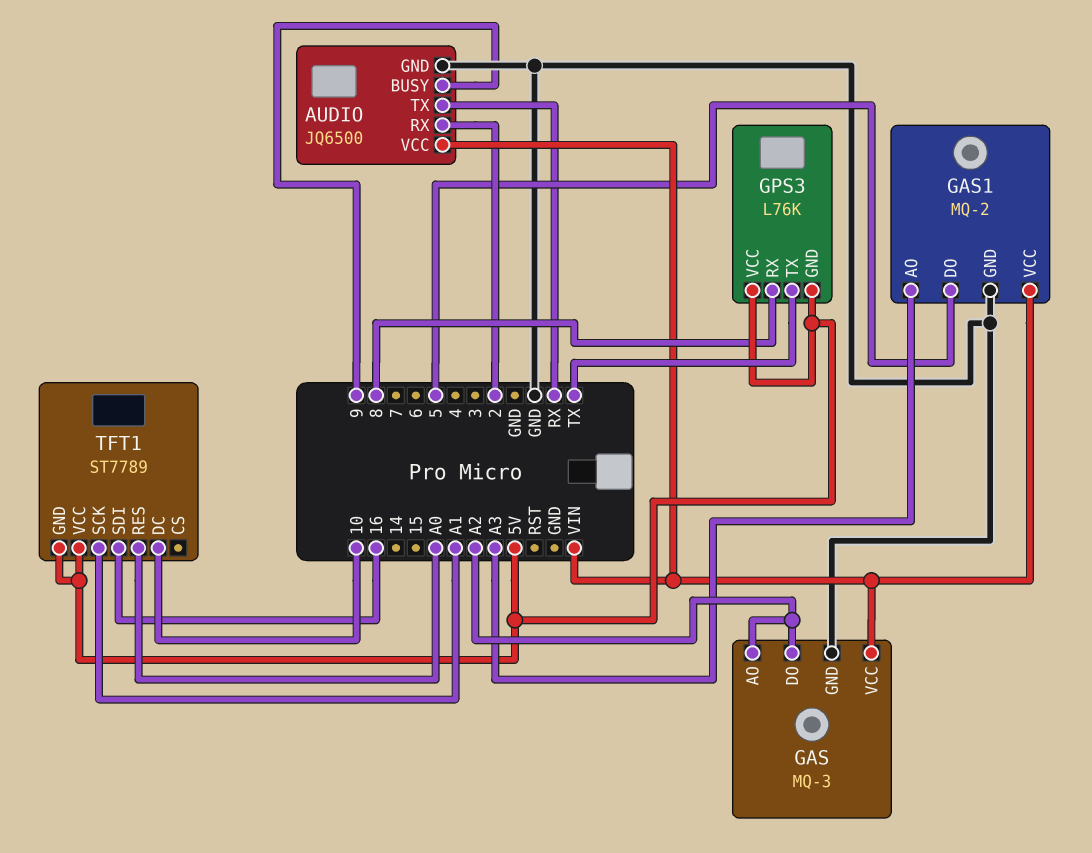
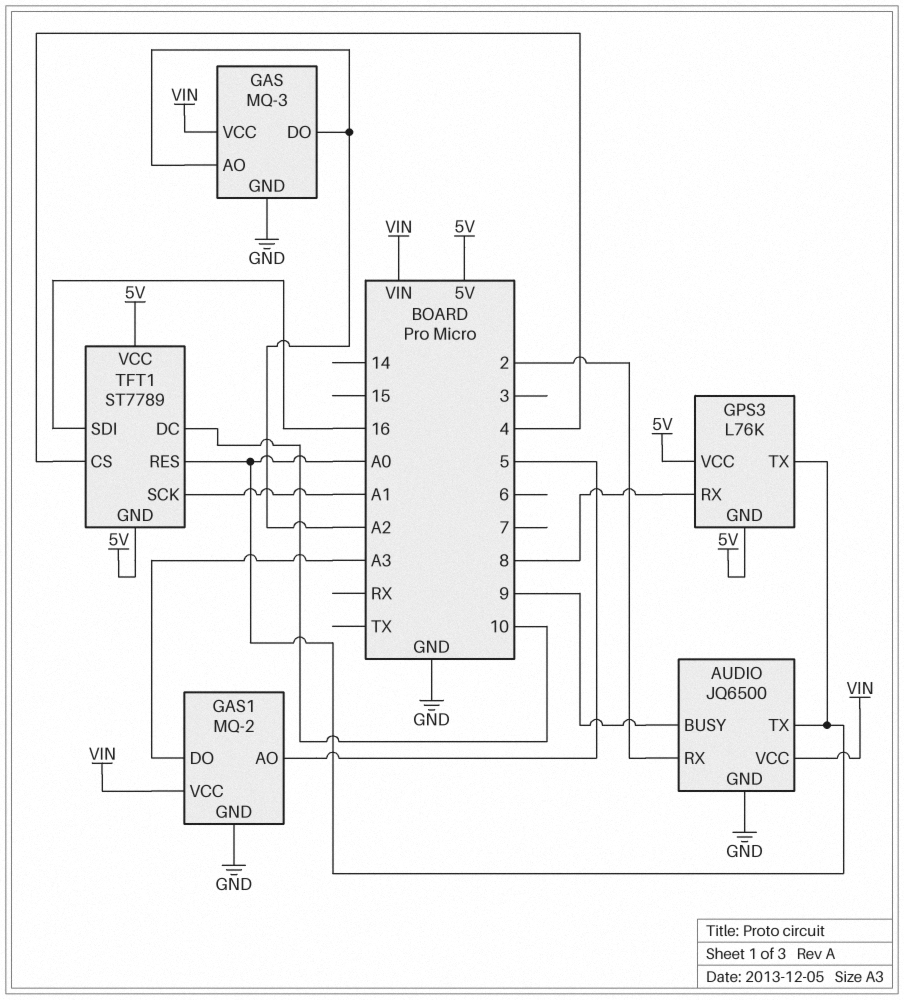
AUDIO pin TX: RX -> A0
GAS1 pin AO: A3 -> 5
GAS1 pin DO: 5 -> A3
GPS3 pin TX: TX -> A0
TFT1 pin CS: none -> 4

